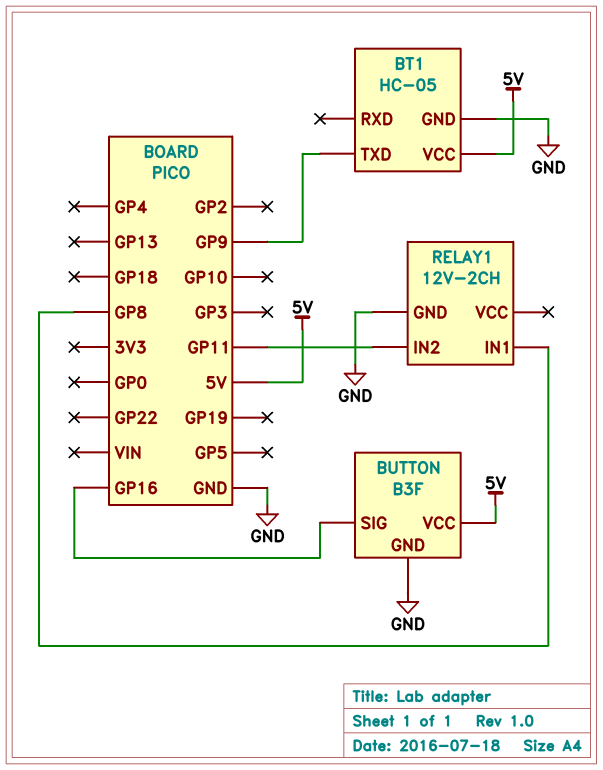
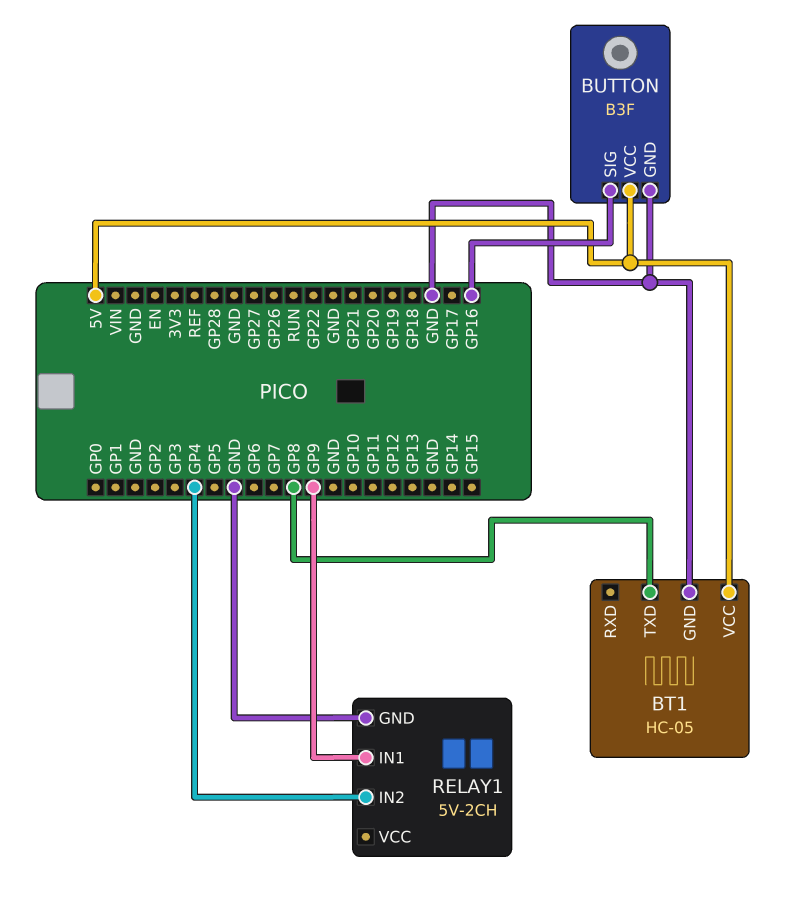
BT1 pin TXD: GP9 -> GP8
RELAY1: 12V-2CH -> 5V-2CH
RELAY1 pin IN1: GP8 -> GP9
RELAY1 pin IN2: GP11 -> GP4

